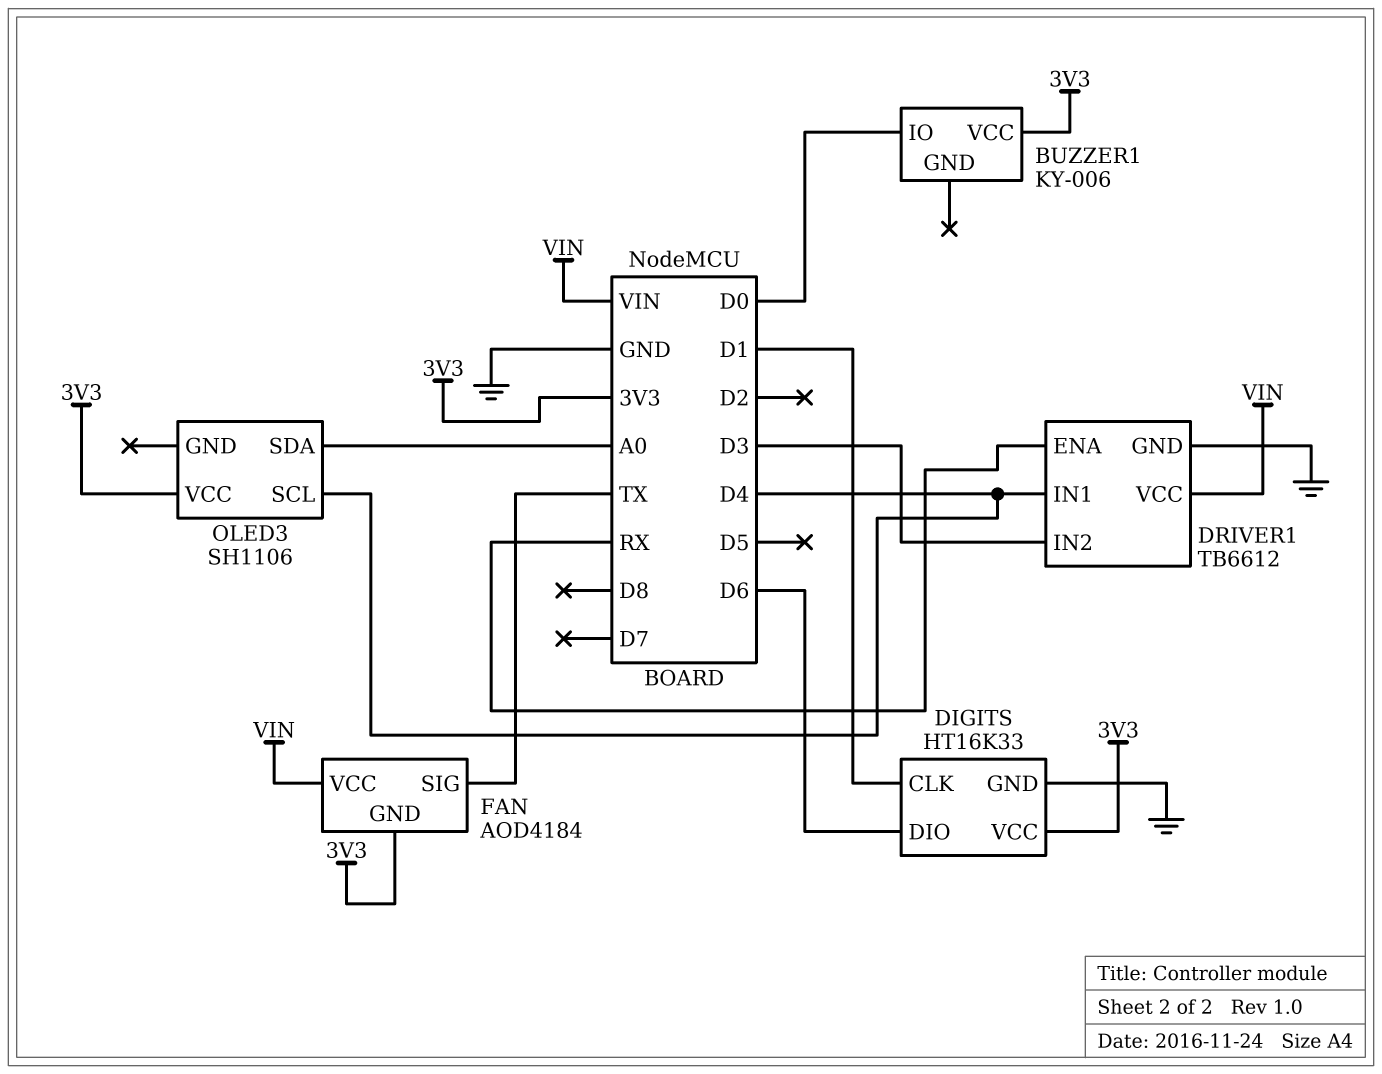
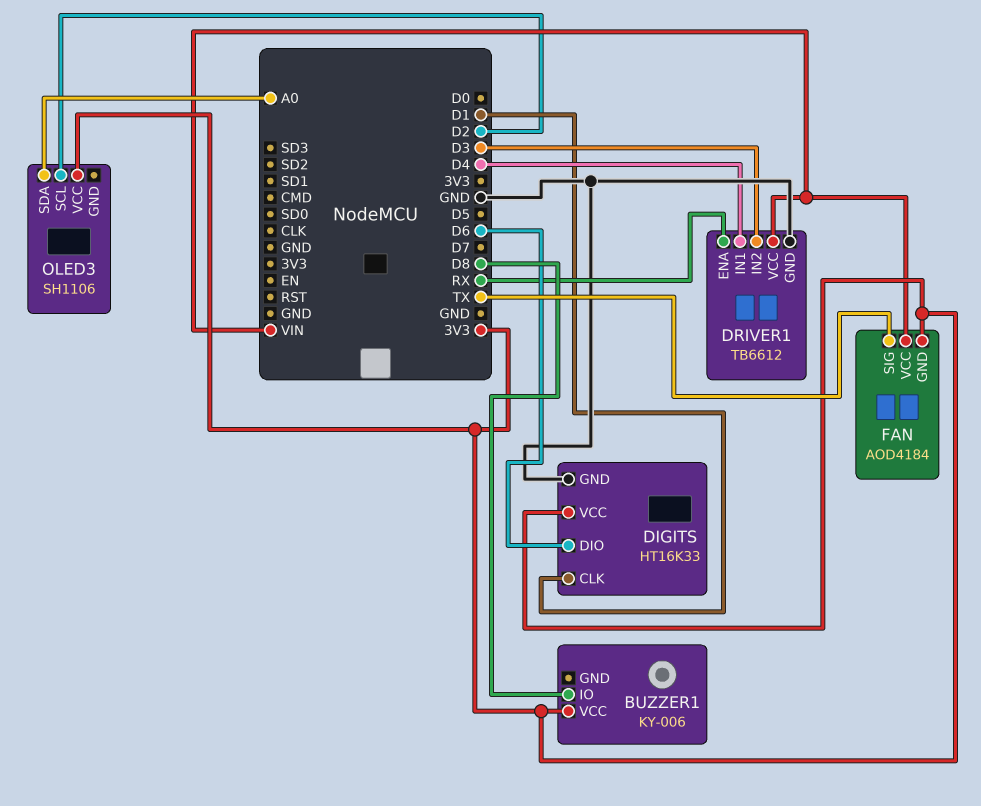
BUZZER1 pin IO: D0 -> D8
OLED3 pin SCL: D4 -> D2

